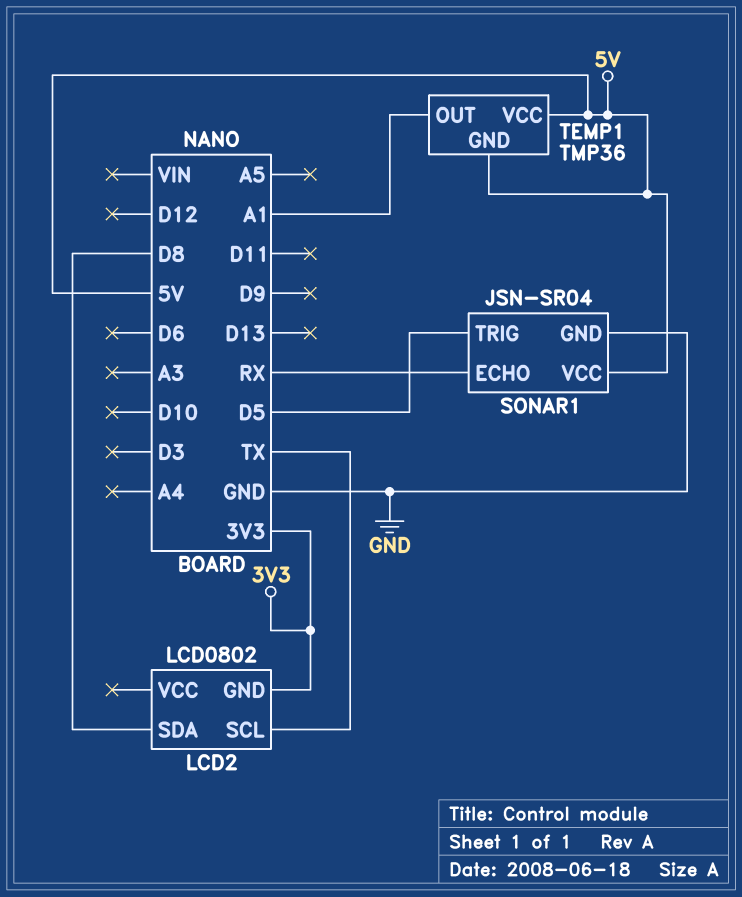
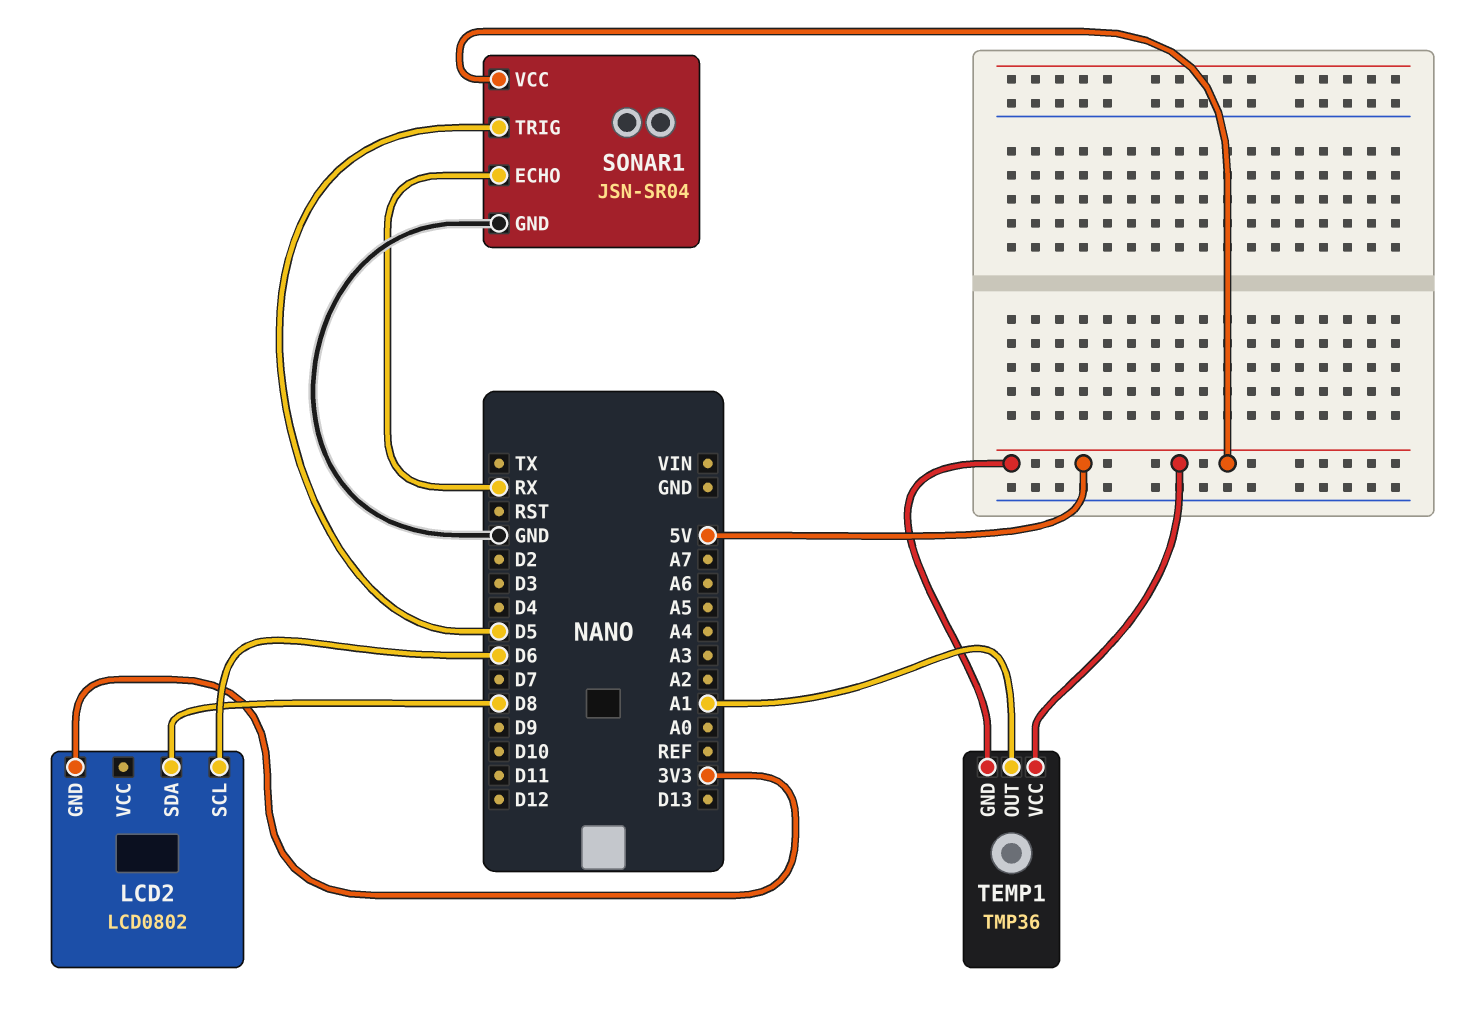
LCD2 pin SCL: TX -> D6

